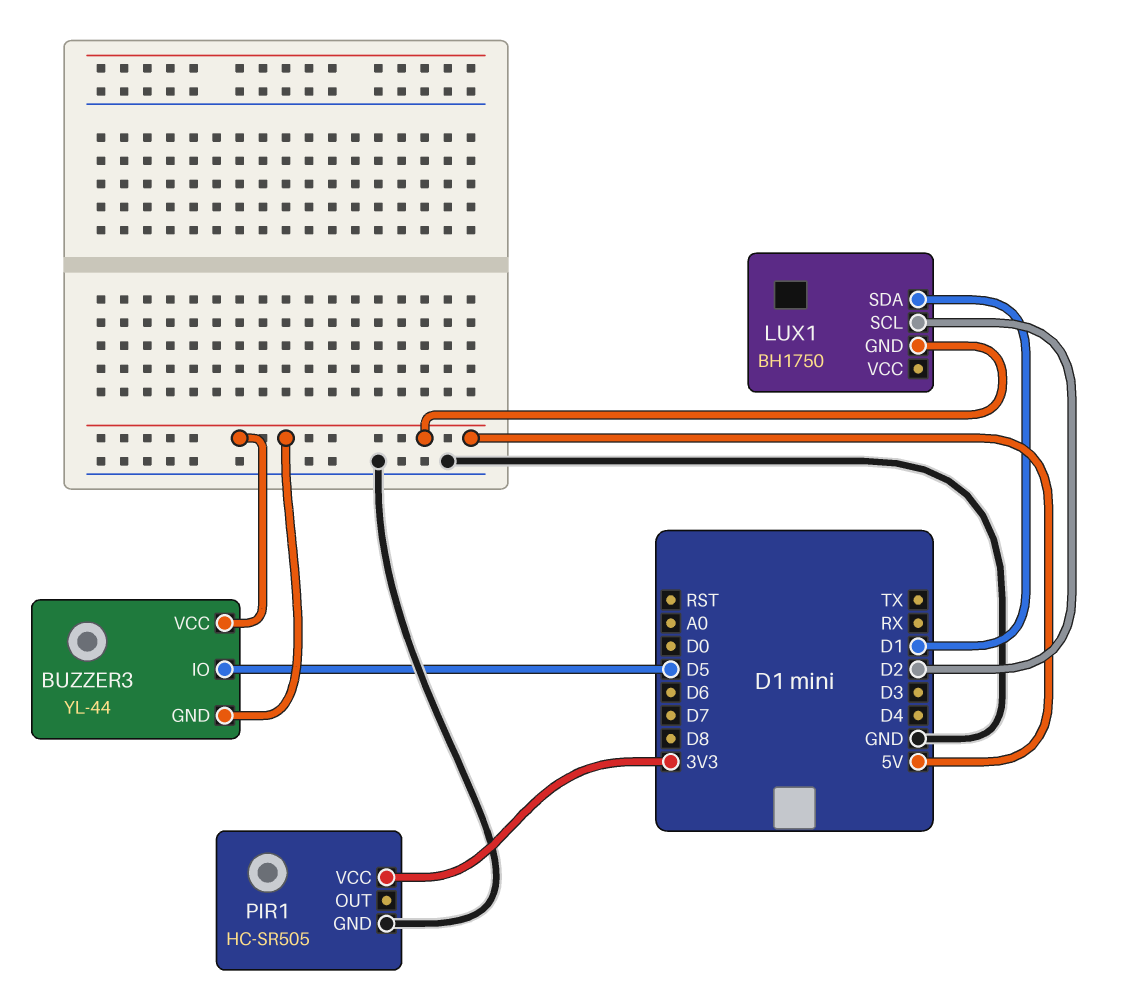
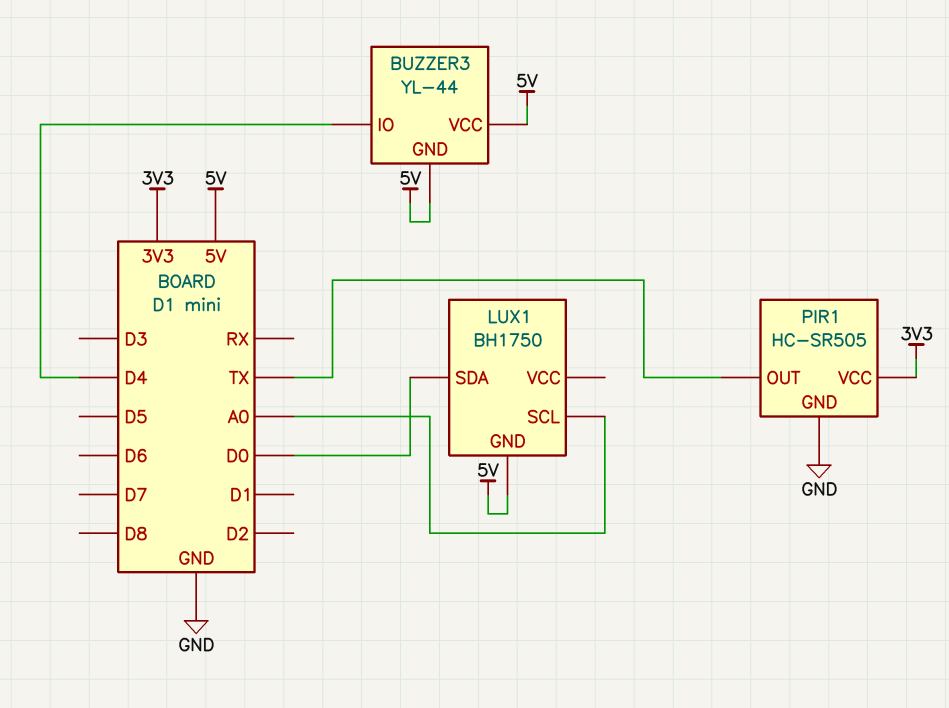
BUZZER3 pin IO: D5 -> D4
LUX1 pin SCL: D2 -> A0
LUX1 pin SDA: D1 -> D0
PIR1 pin OUT: none -> TX

